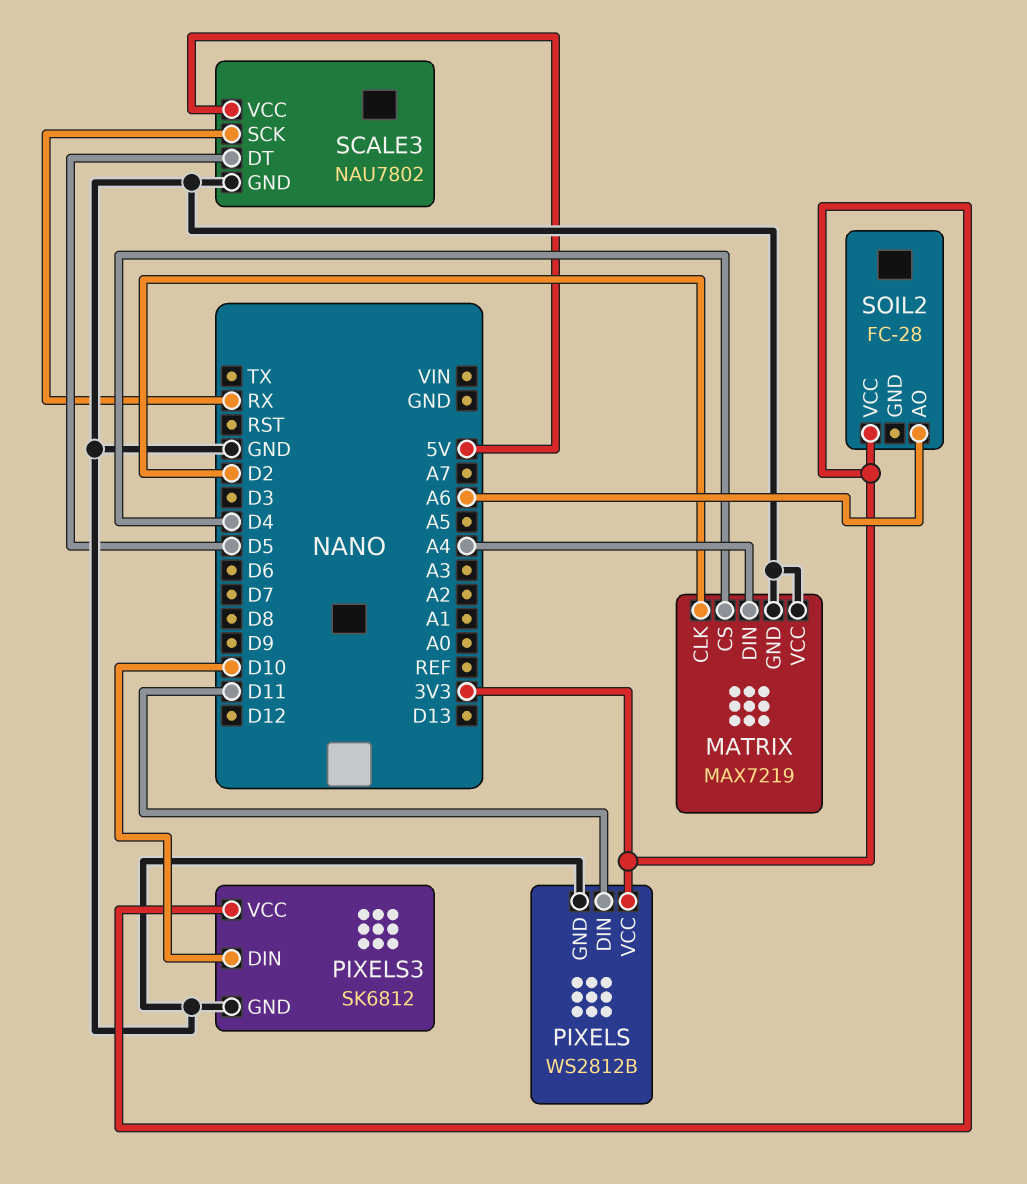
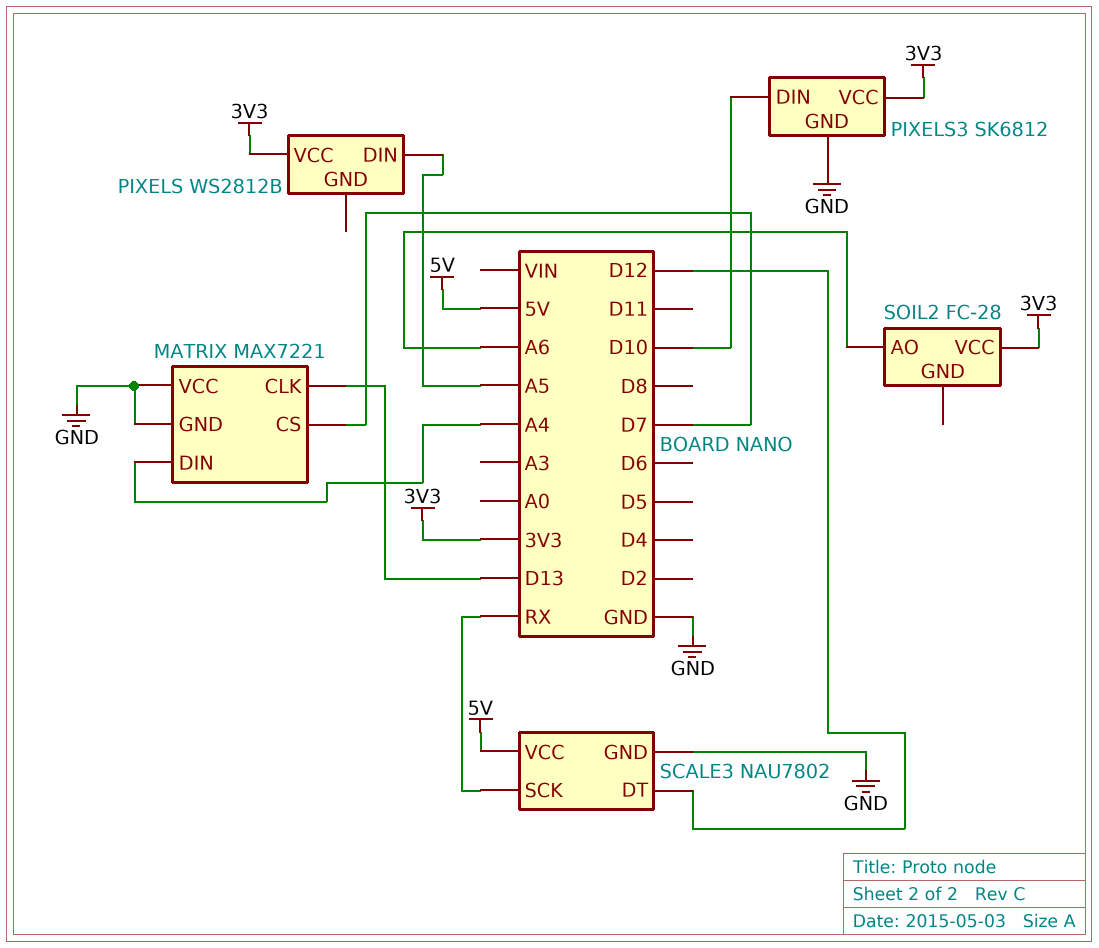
MATRIX: MAX7219 -> MAX7221
MATRIX pin CLK: D2 -> D13
MATRIX pin CS: D4 -> D7
PIXELS pin DIN: D11 -> A5
PIXELS pin GND: GND -> none
SCALE3 pin DT: D5 -> D12

